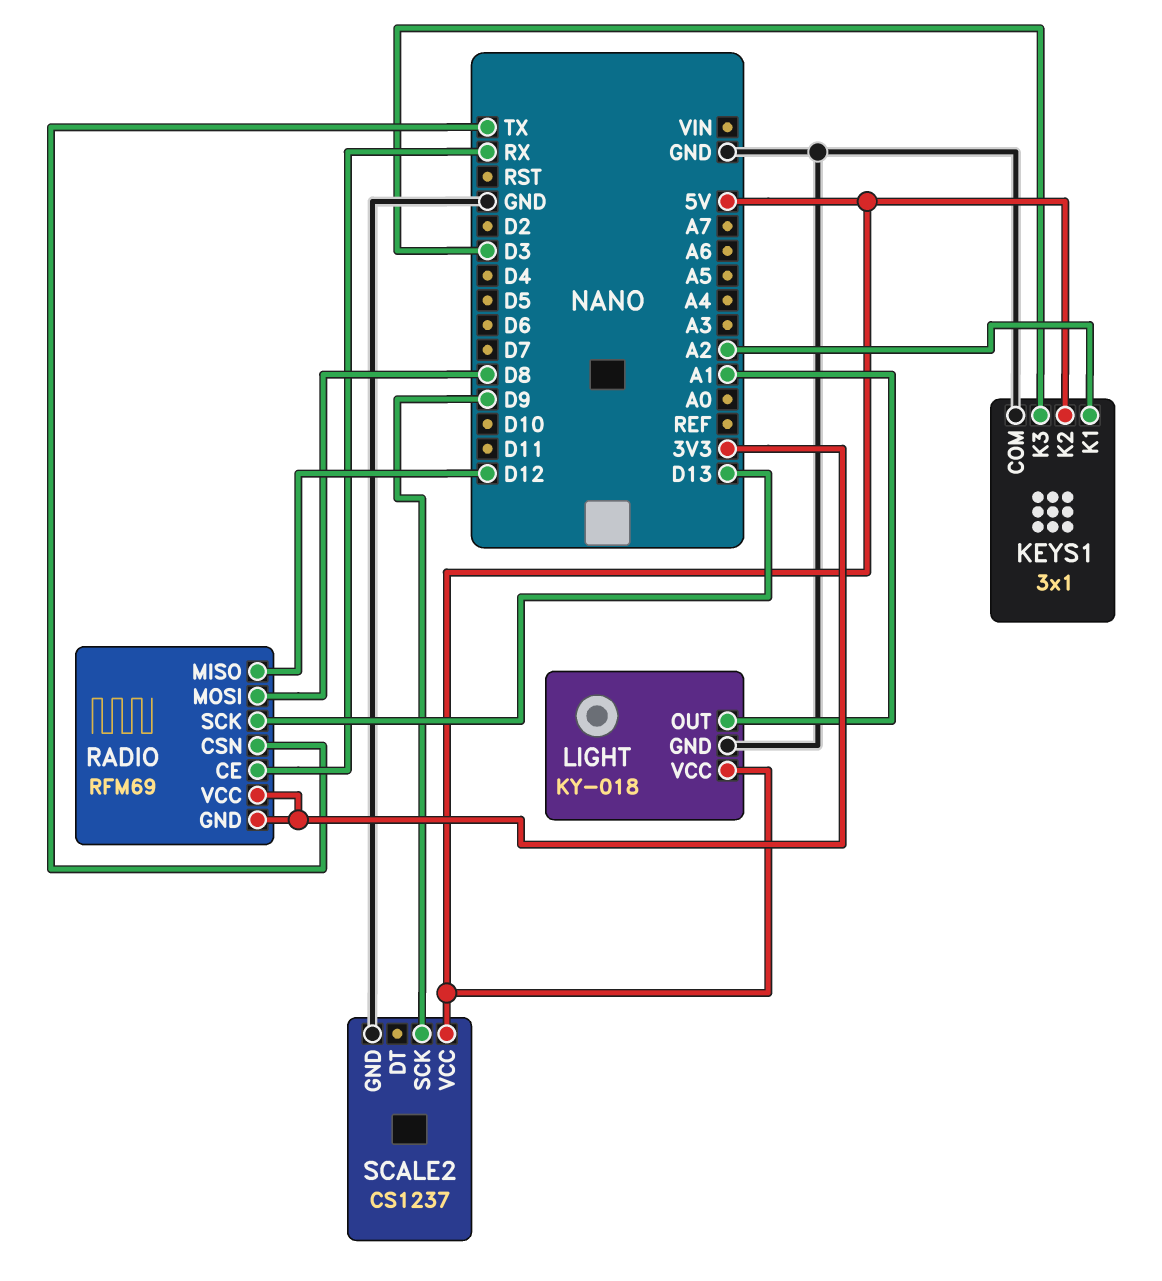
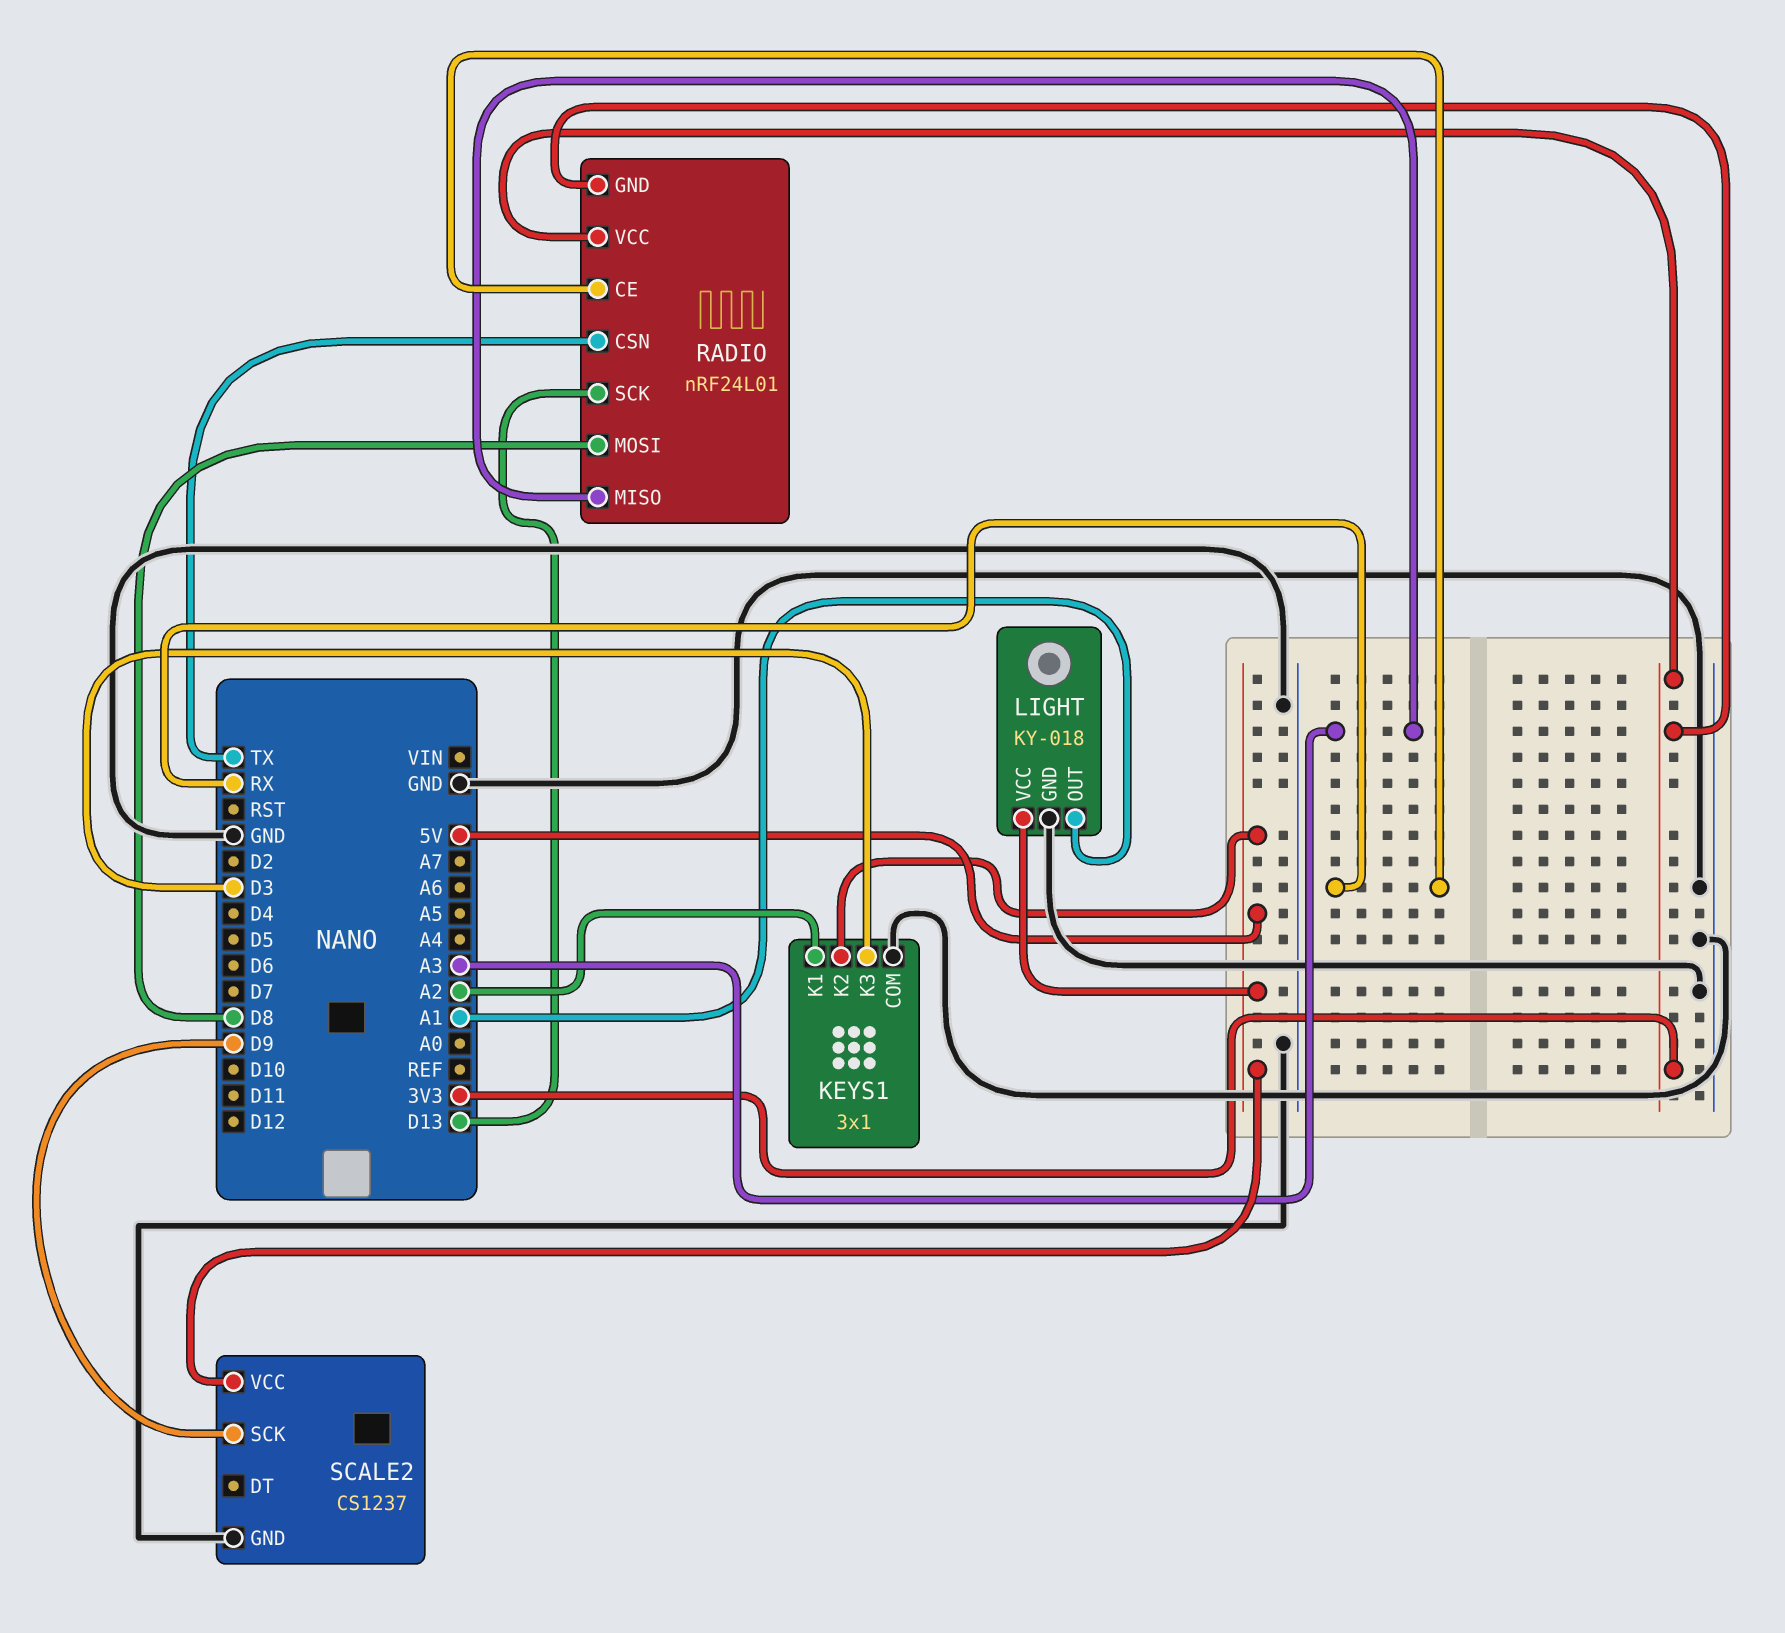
RADIO: RFM69 -> nRF24L01
RADIO pin MISO: D12 -> A3

